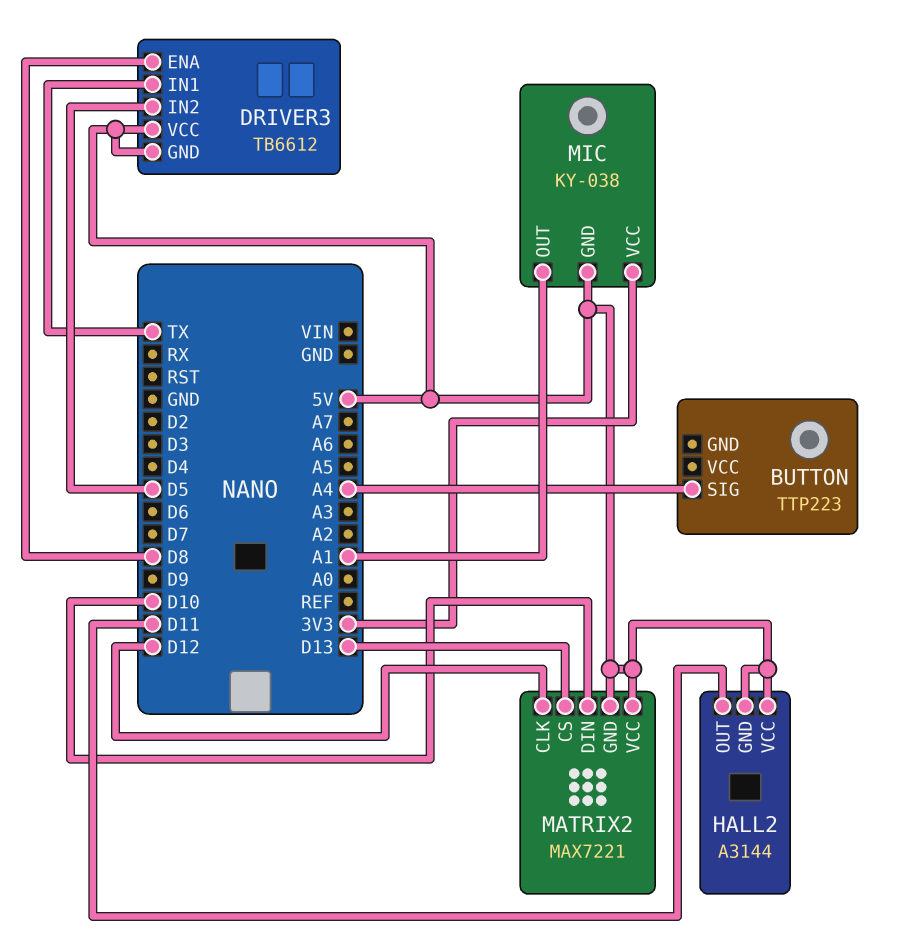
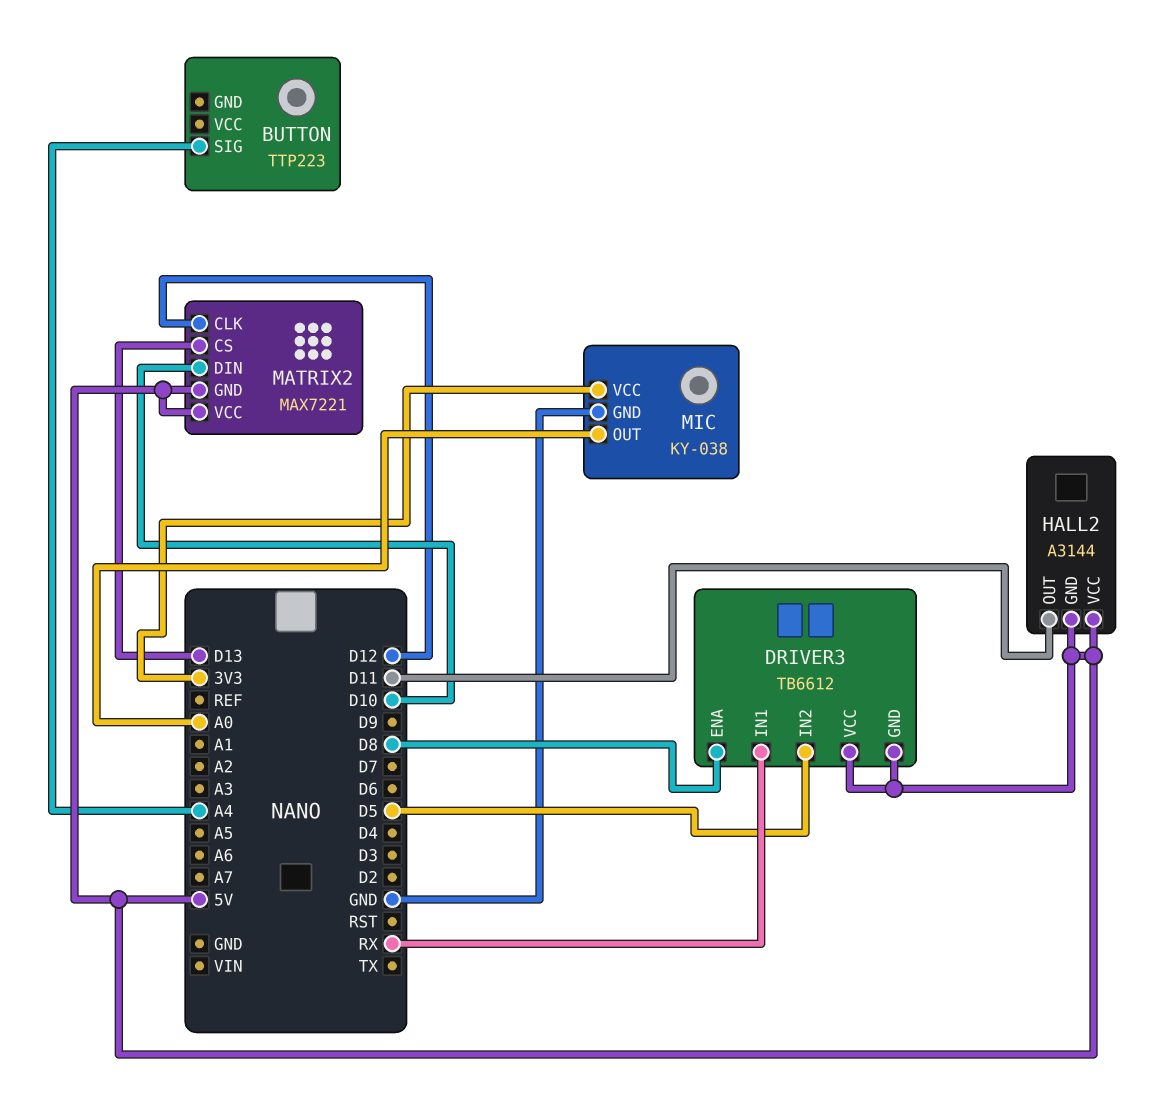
DRIVER3 pin IN1: TX -> RX
MIC pin GND: 5V -> GND
MIC pin OUT: A1 -> A0

